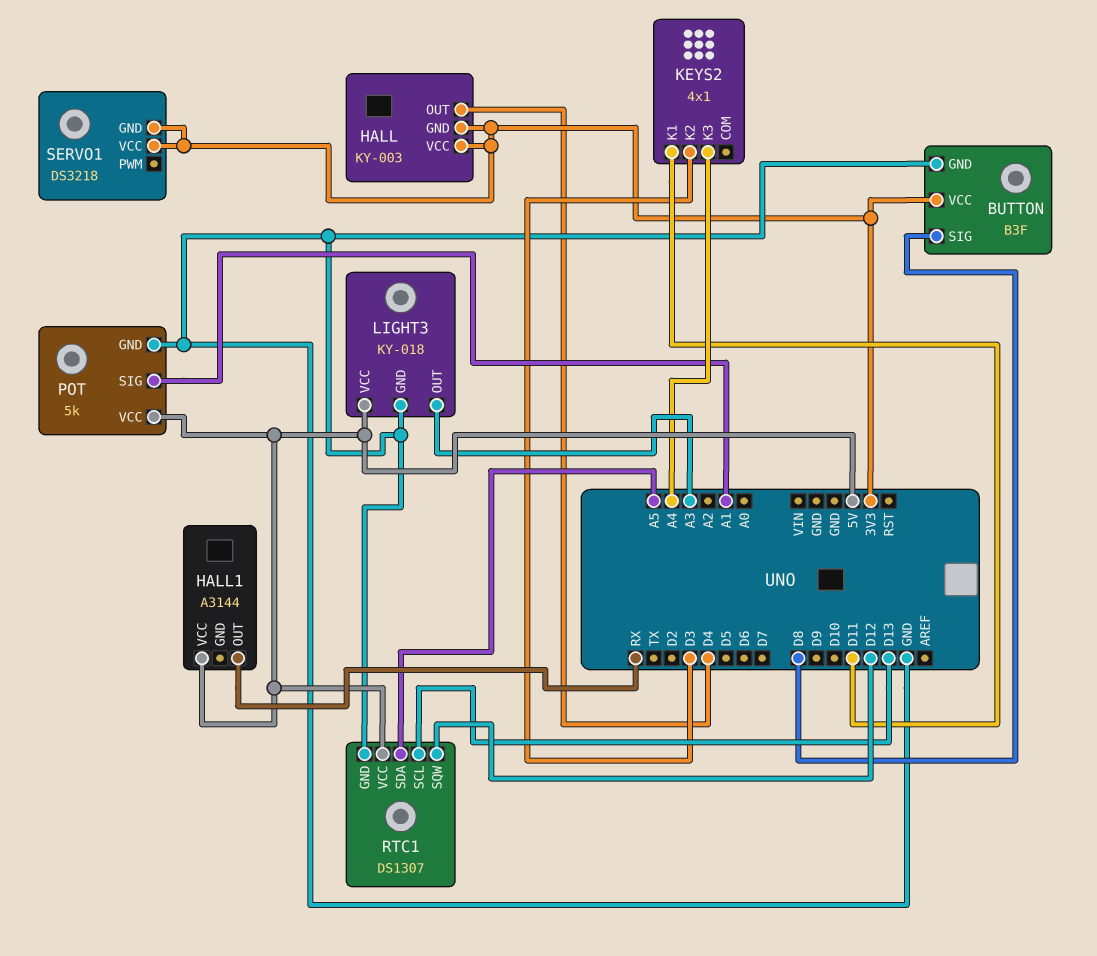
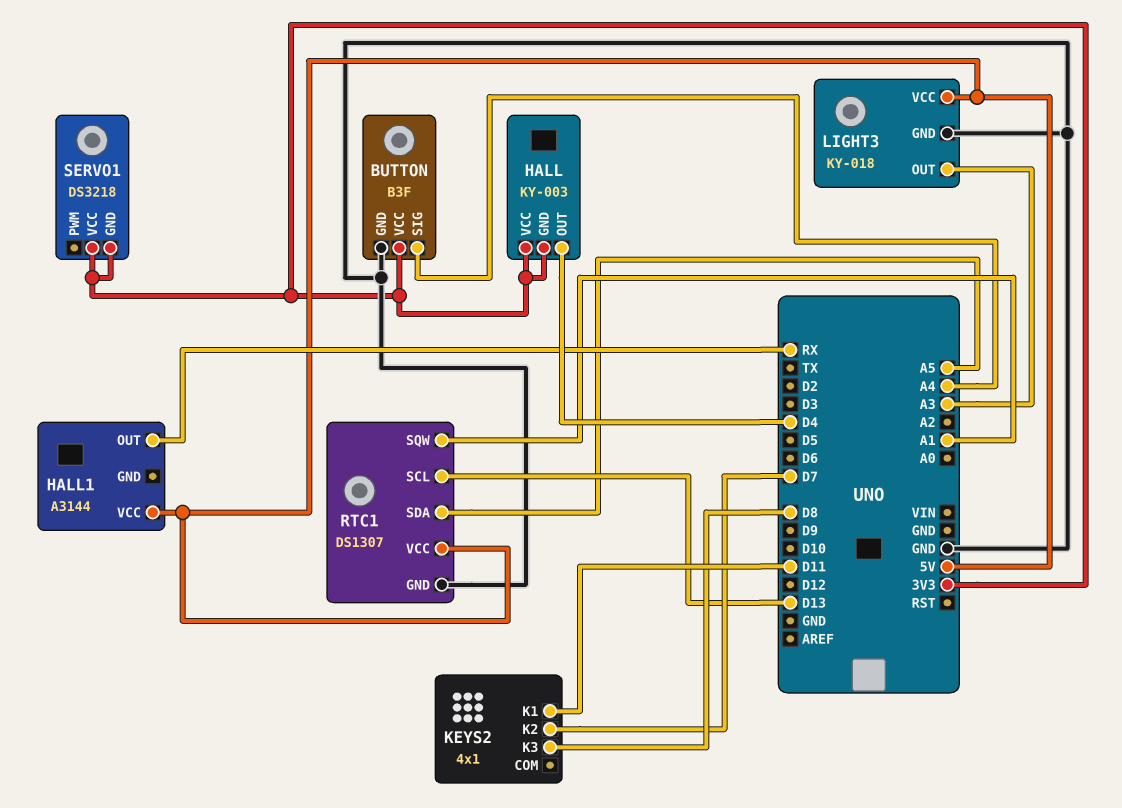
BUTTON pin SIG: D8 -> A4
KEYS2 pin K2: D3 -> D7
KEYS2 pin K3: A4 -> D8
POT: 5k -> none
POT pin GND: GND -> none
POT pin SIG: A1 -> none
POT pin VCC: 5V -> none
RTC1 pin SQW: D12 -> A1

